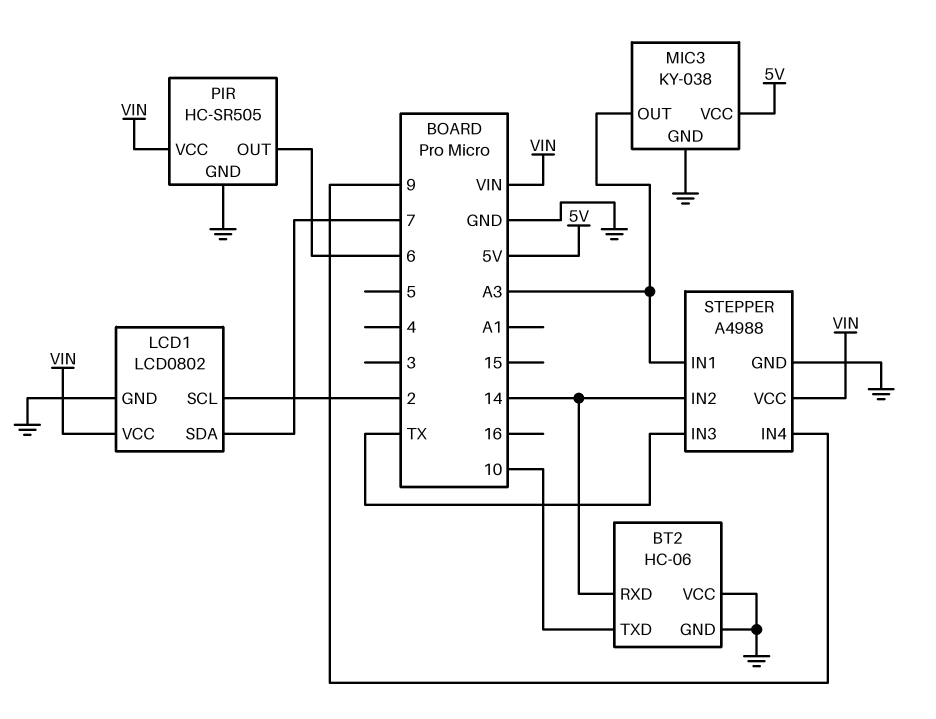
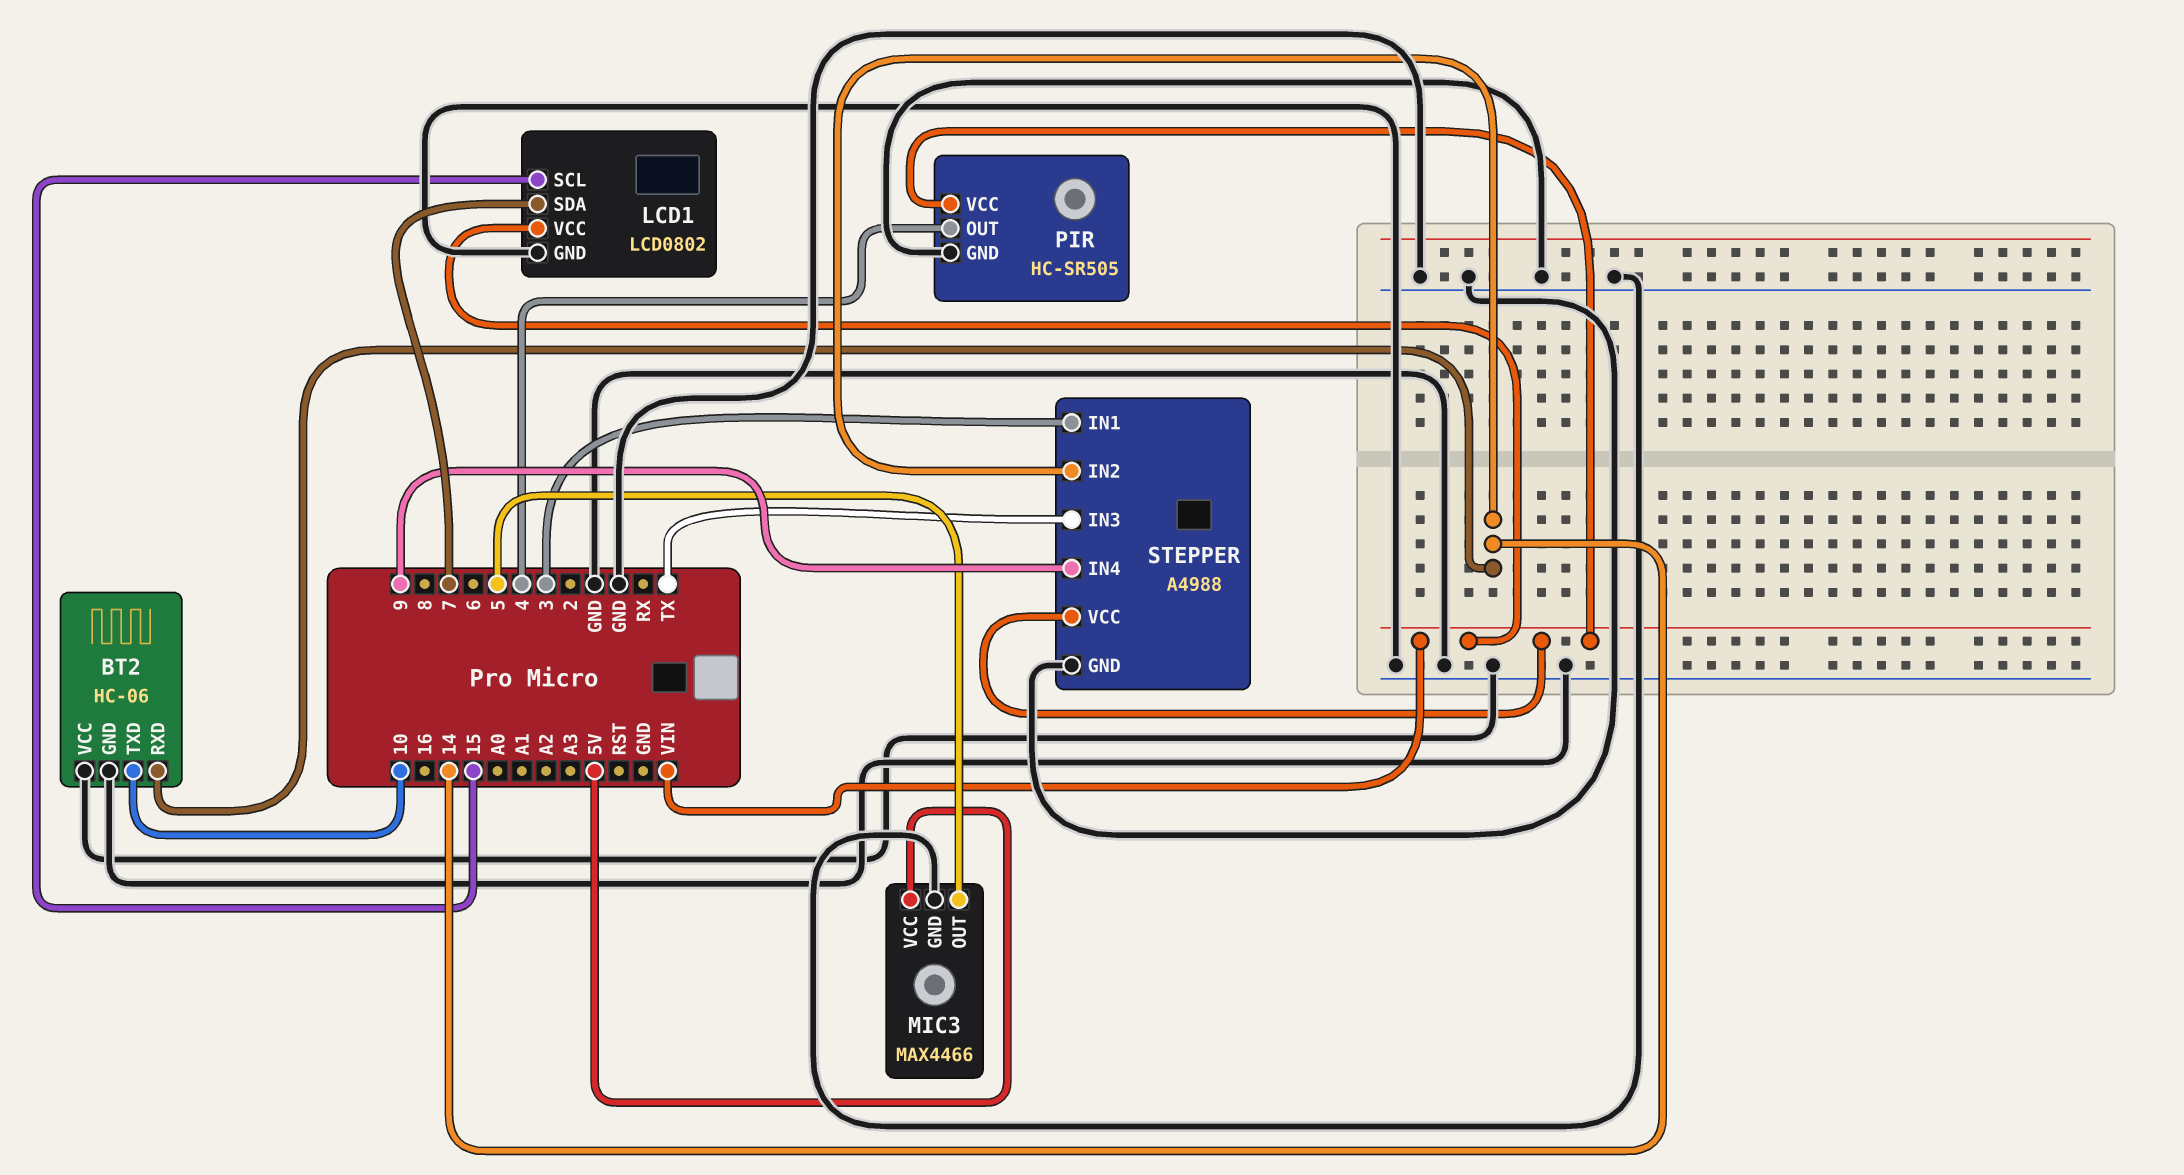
LCD1 pin SCL: 2 -> 15
MIC3: KY-038 -> MAX4466
MIC3 pin OUT: A3 -> 5
PIR pin OUT: 6 -> 4
STEPPER pin IN1: A3 -> 3

